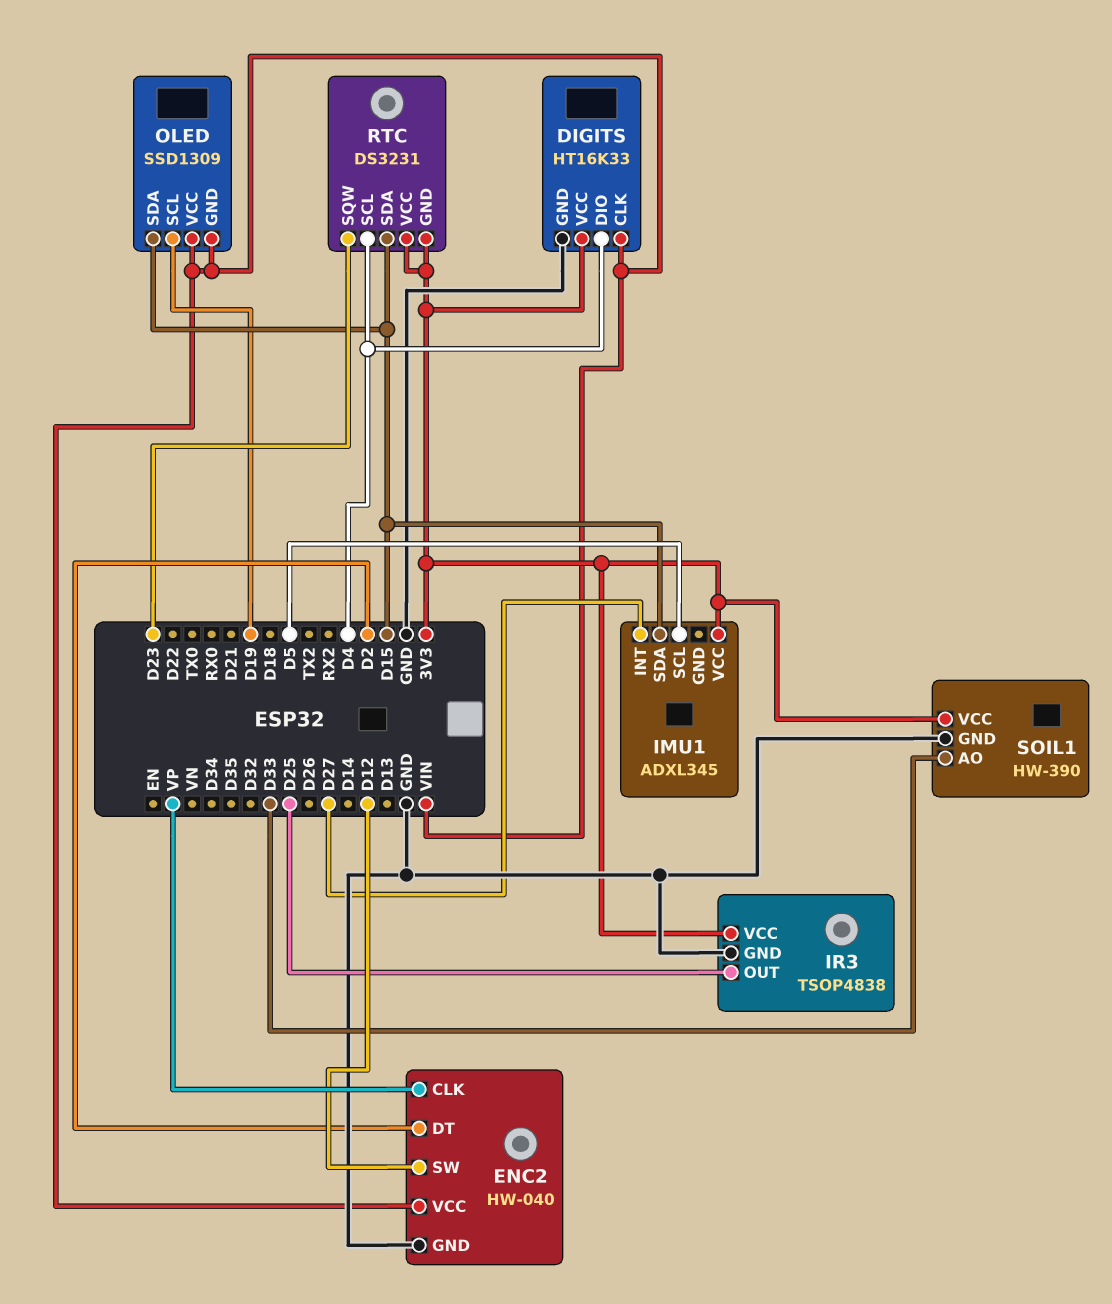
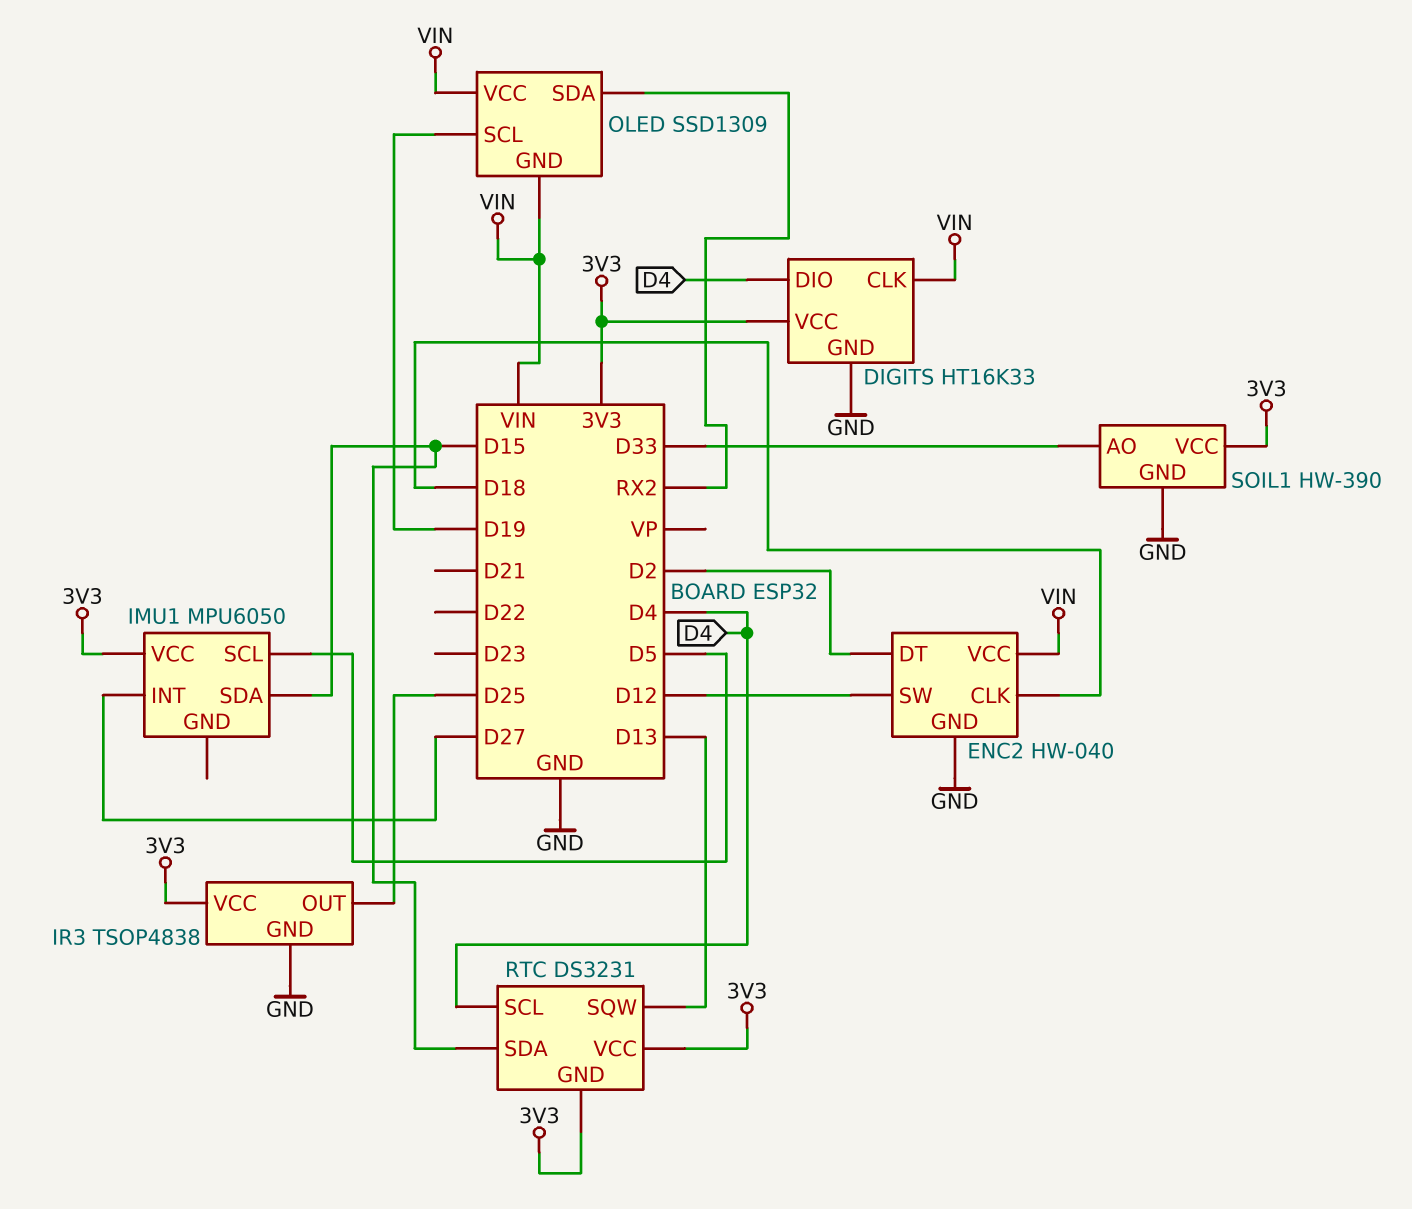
ENC2 pin CLK: VP -> D18
IMU1: ADXL345 -> MPU6050
OLED pin SDA: D15 -> RX2
RTC pin SQW: D23 -> D13

